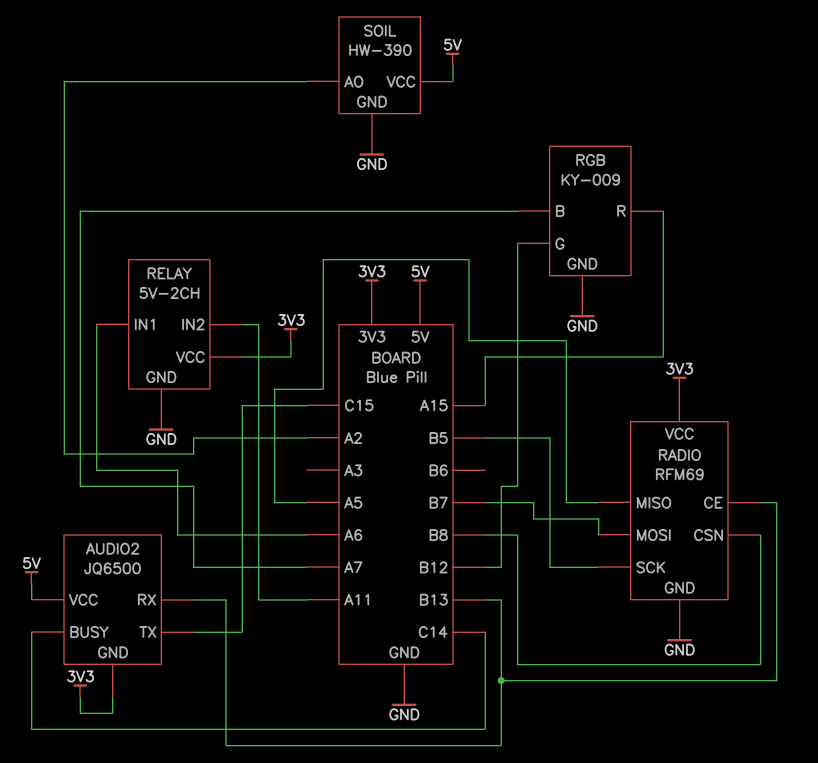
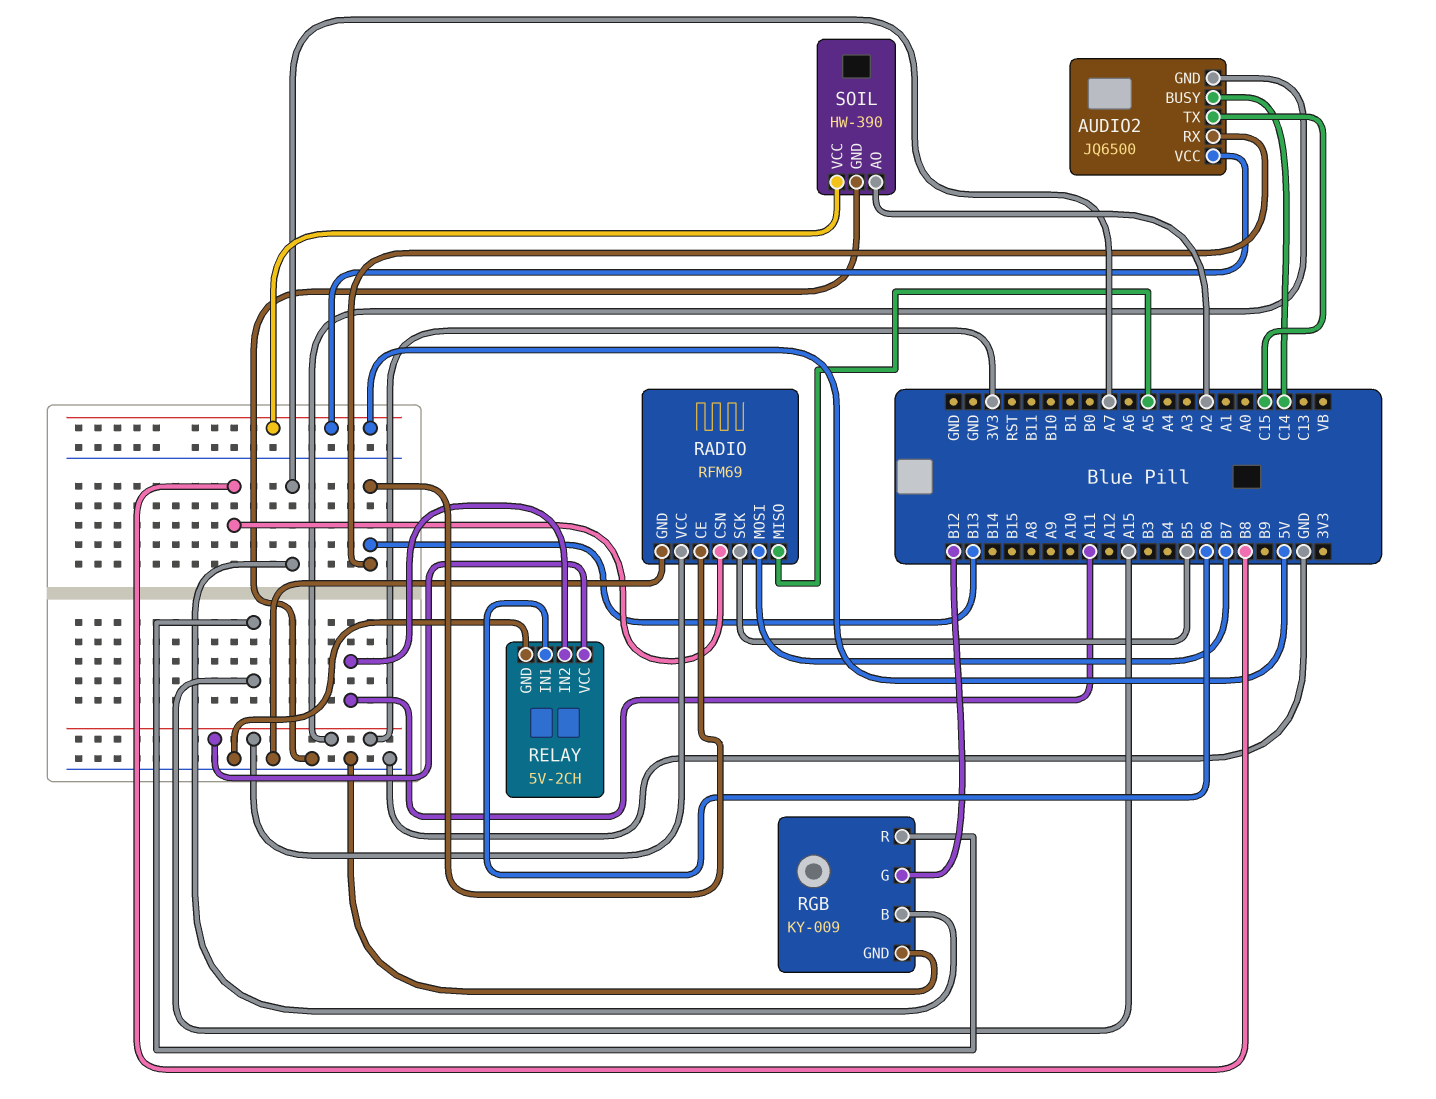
RELAY pin IN1: A6 -> B6

